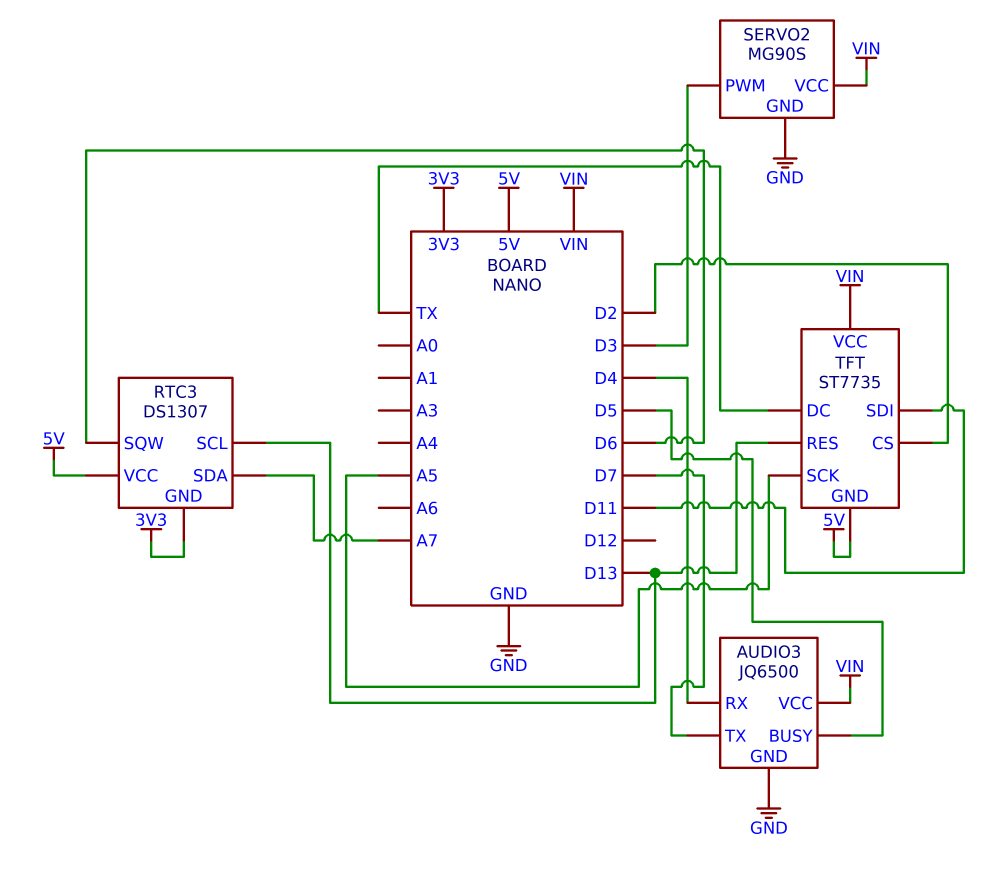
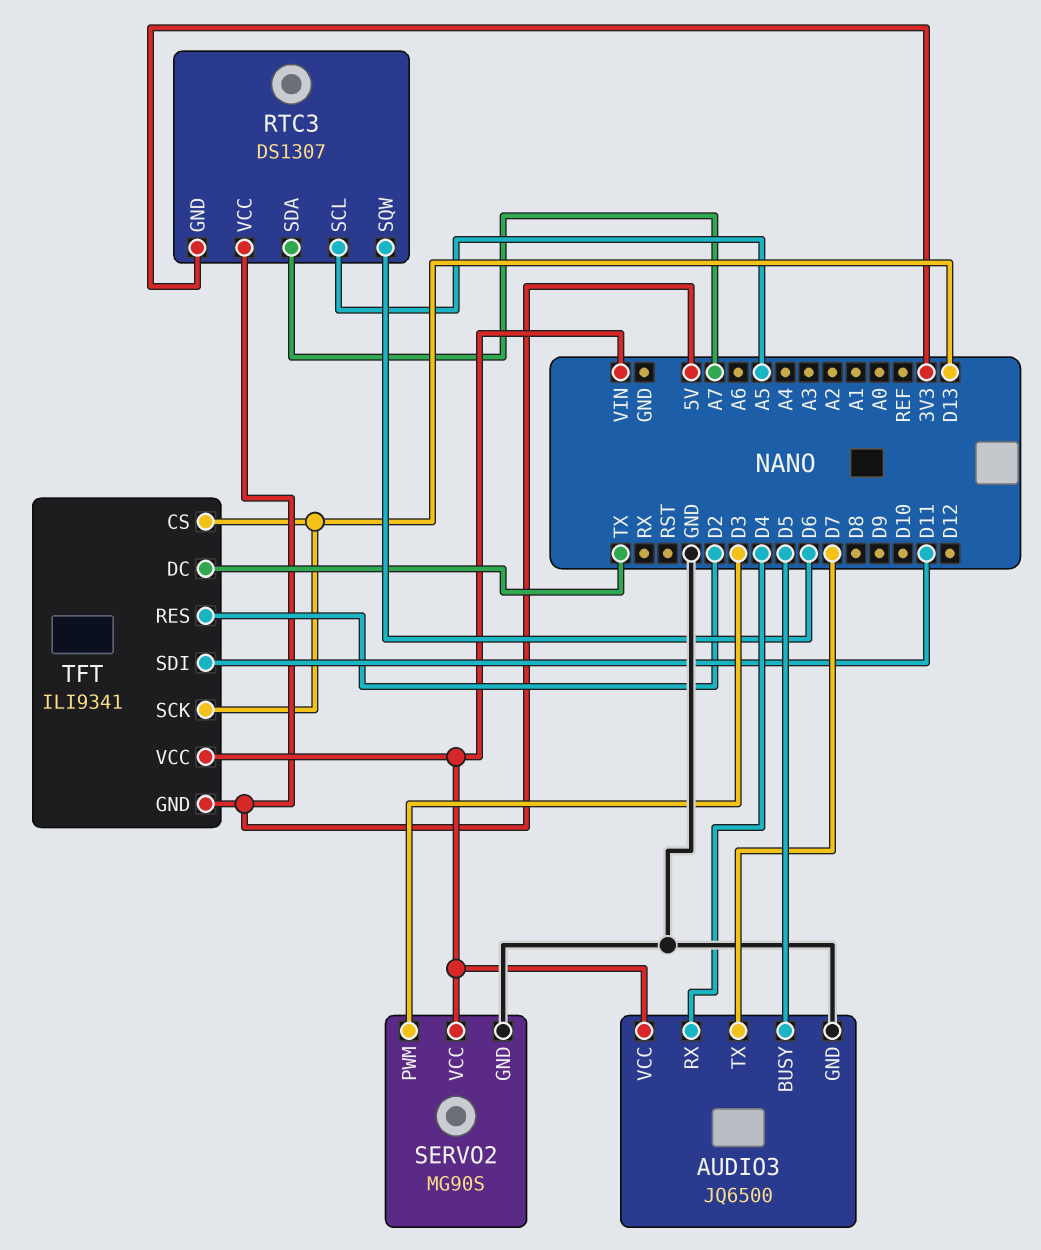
RTC3 pin SCL: D13 -> A5
TFT: ST7735 -> ILI9341
TFT pin CS: D2 -> D13
TFT pin RES: D13 -> D2
TFT pin SCK: A5 -> D13

